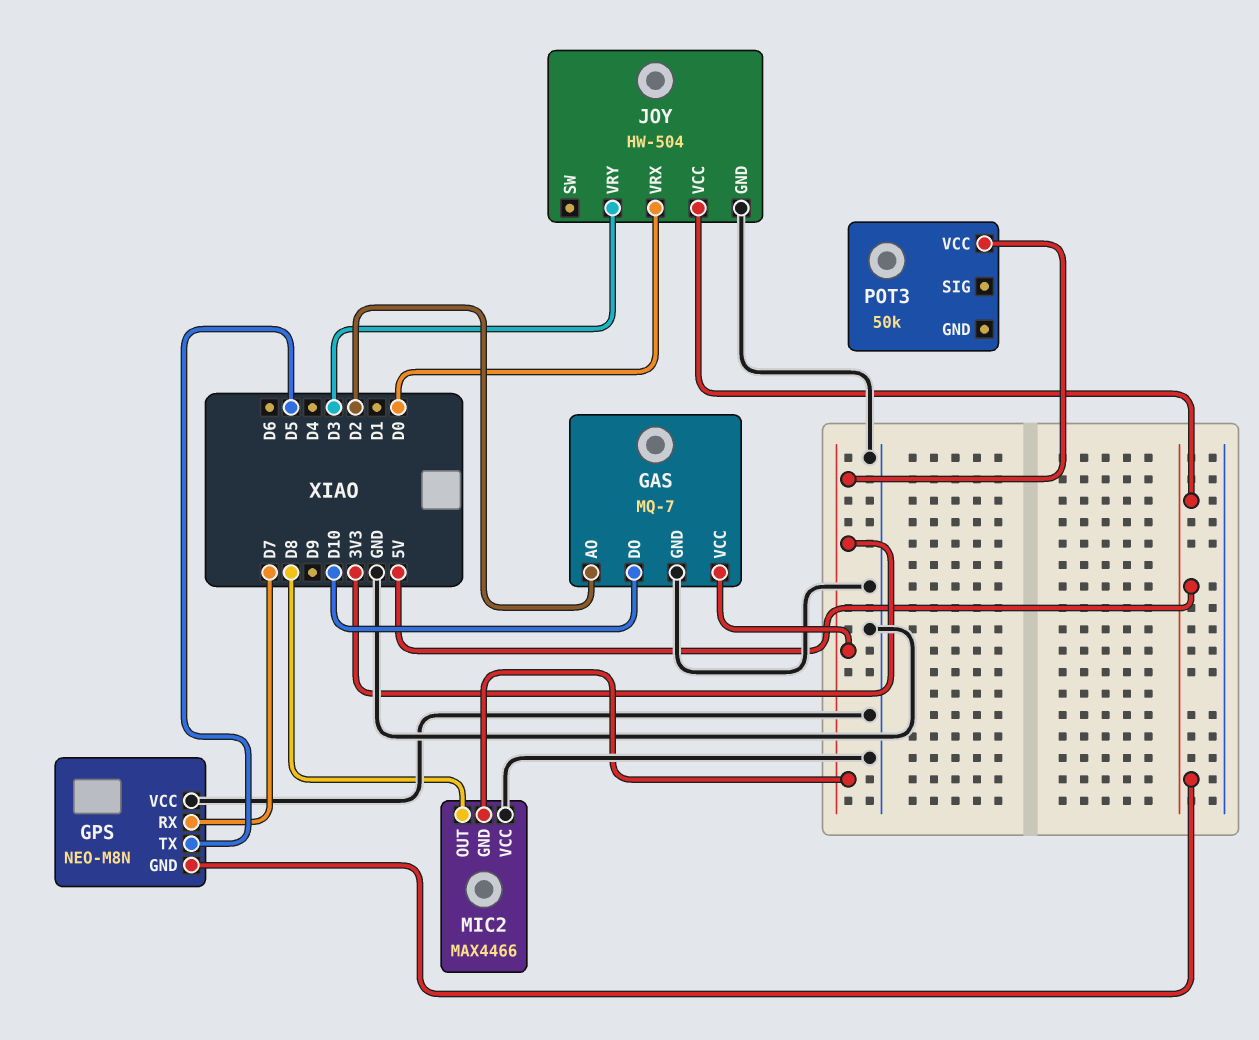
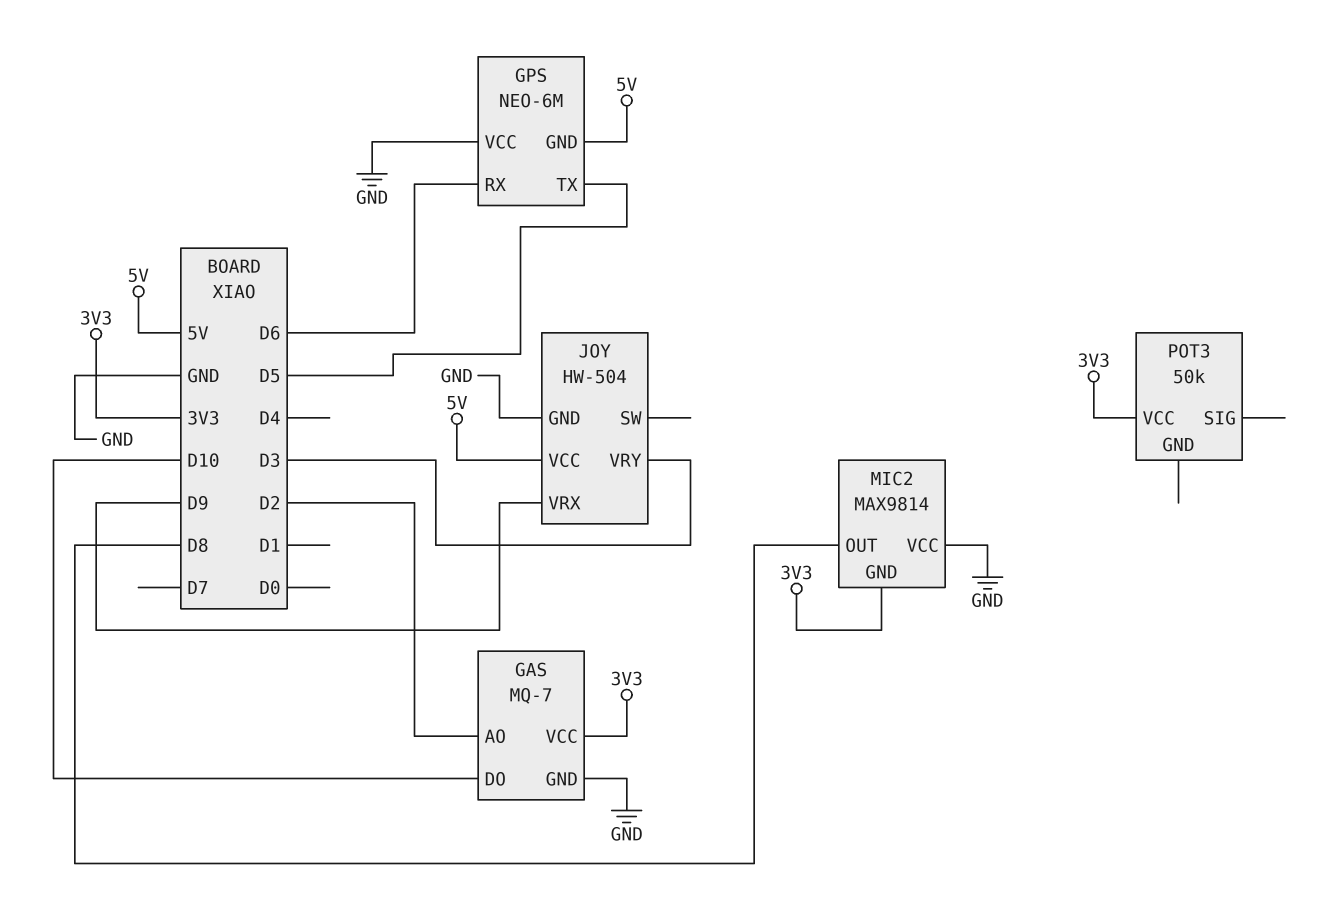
GPS: NEO-M8N -> NEO-6M
GPS pin RX: D7 -> D6
JOY pin VRX: D0 -> D9
MIC2: MAX4466 -> MAX9814

